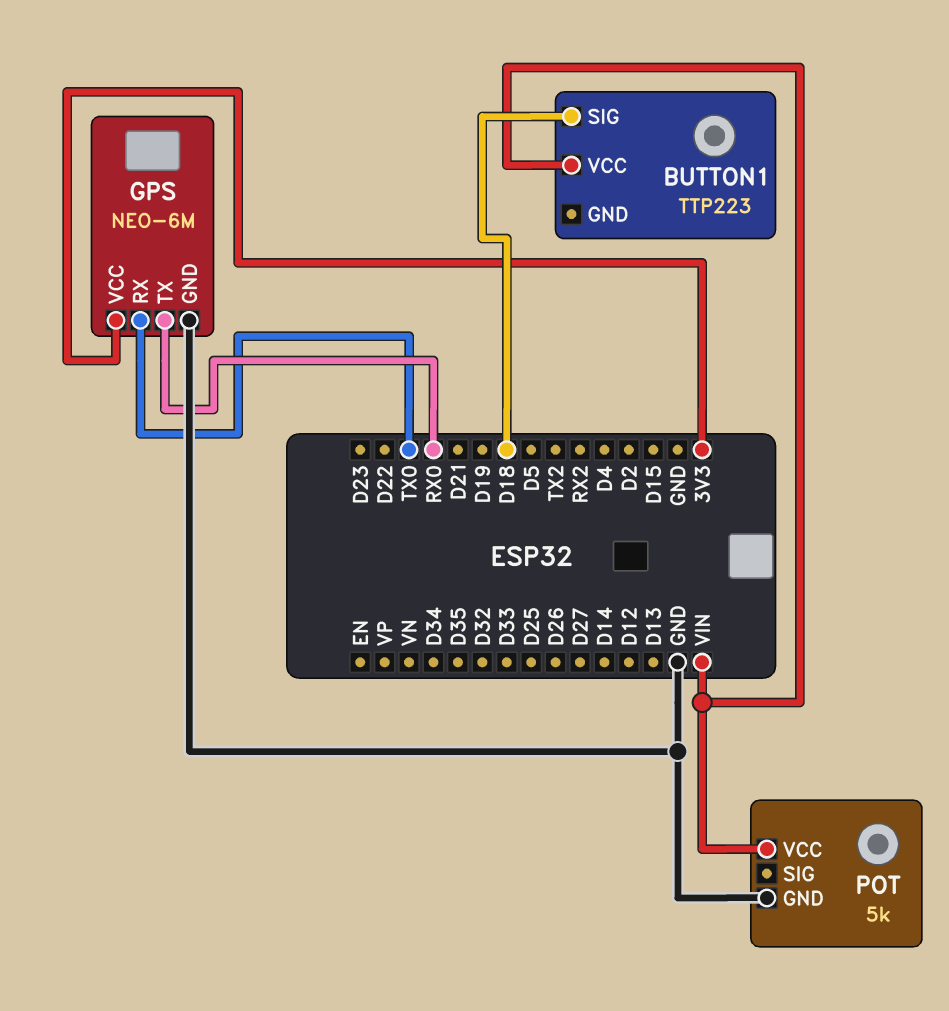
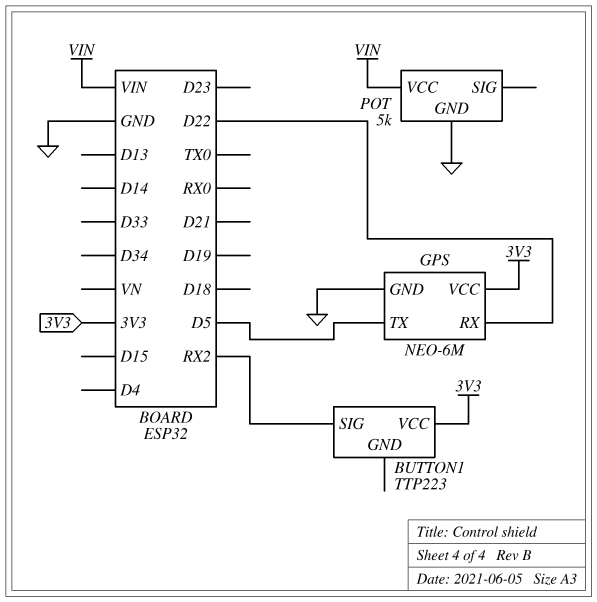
BUTTON1 pin SIG: D18 -> RX2
BUTTON1 pin VCC: VIN -> 3V3
GPS pin RX: TX0 -> D22
GPS pin TX: RX0 -> D5

